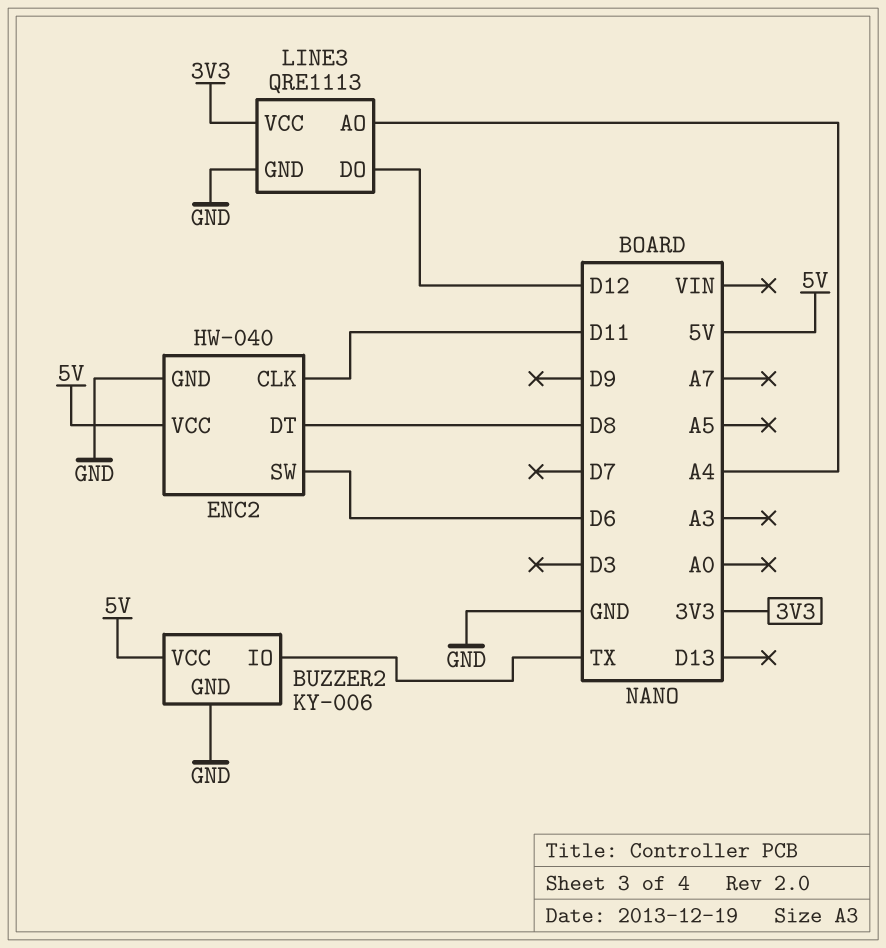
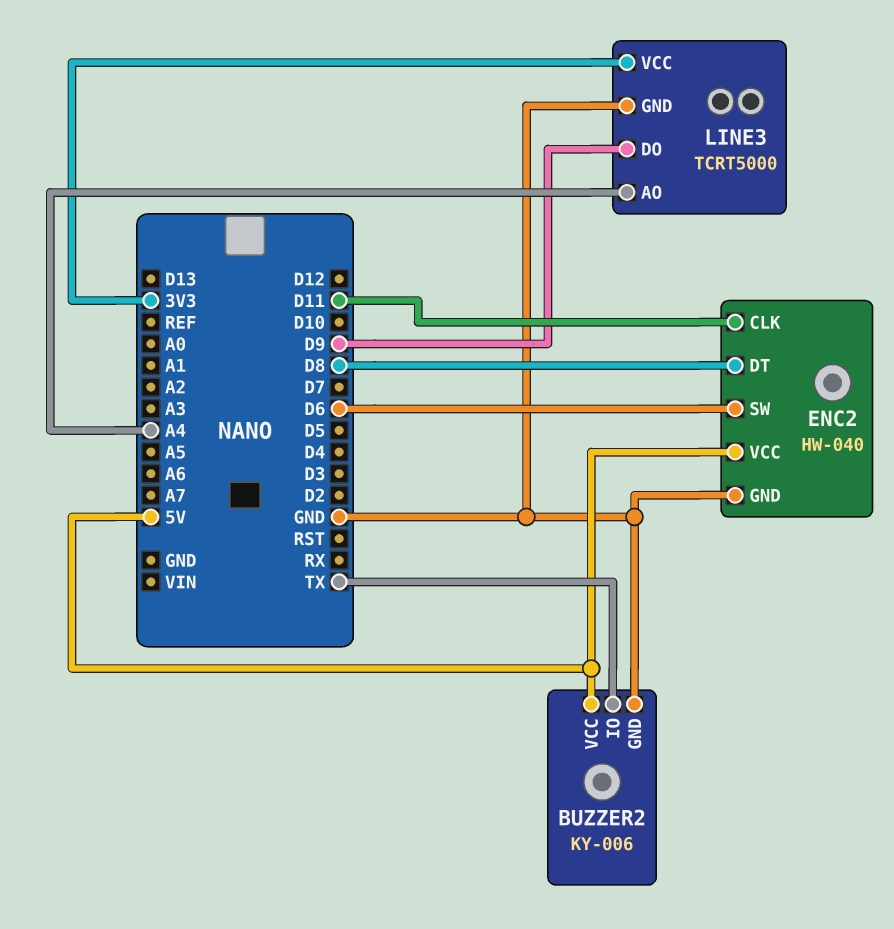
LINE3: QRE1113 -> TCRT5000
LINE3 pin DO: D12 -> D9

